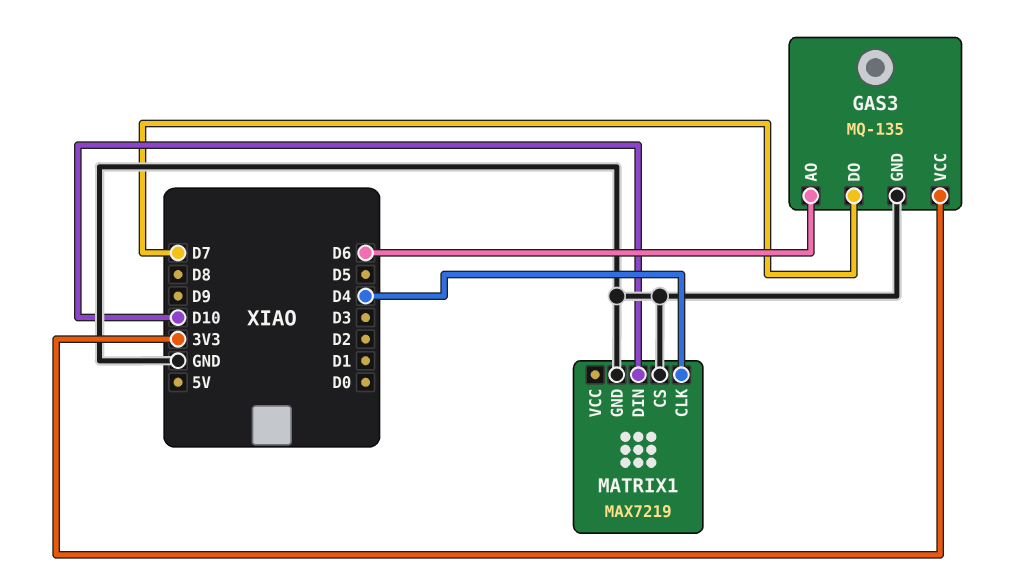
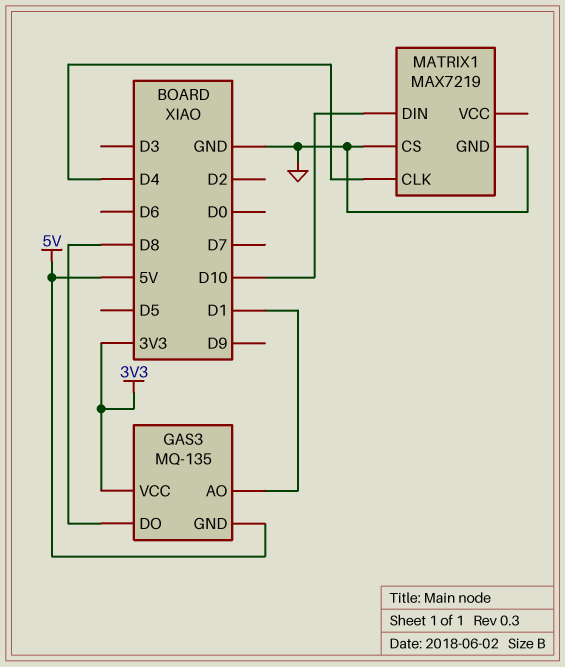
GAS3 pin AO: D6 -> D1
GAS3 pin DO: D7 -> D8
GAS3 pin GND: GND -> 5V

